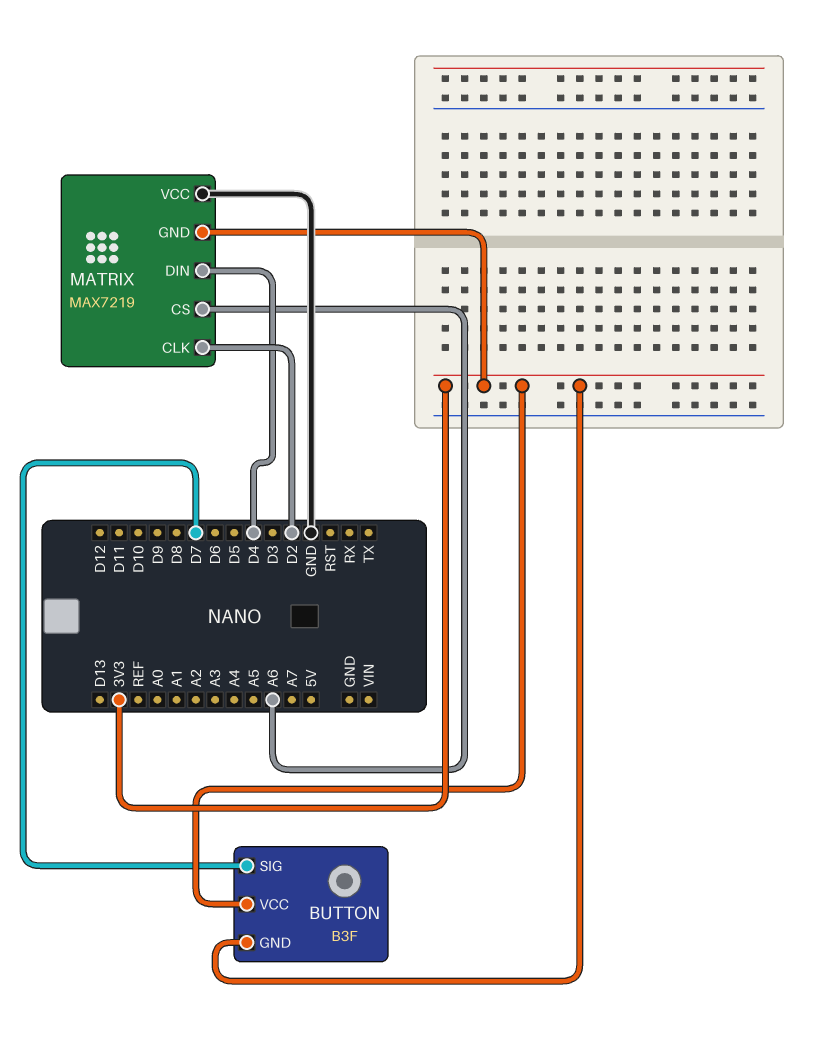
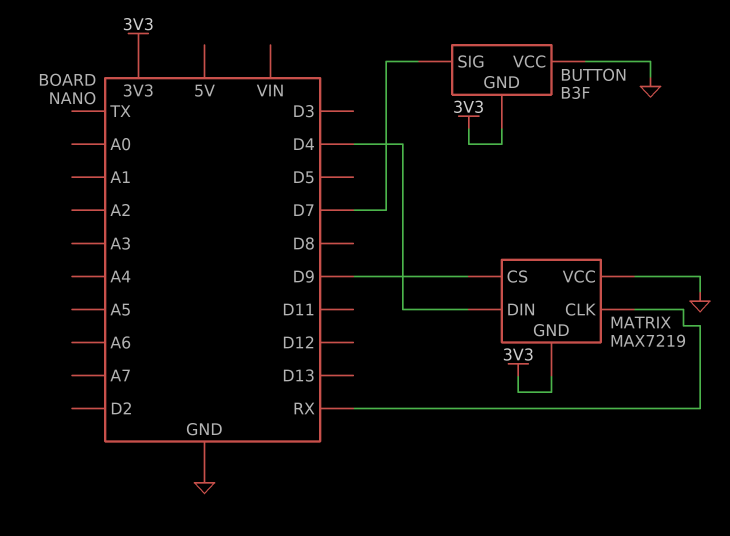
BUTTON pin VCC: 3V3 -> GND
MATRIX pin CLK: D2 -> RX
MATRIX pin CS: A6 -> D9

